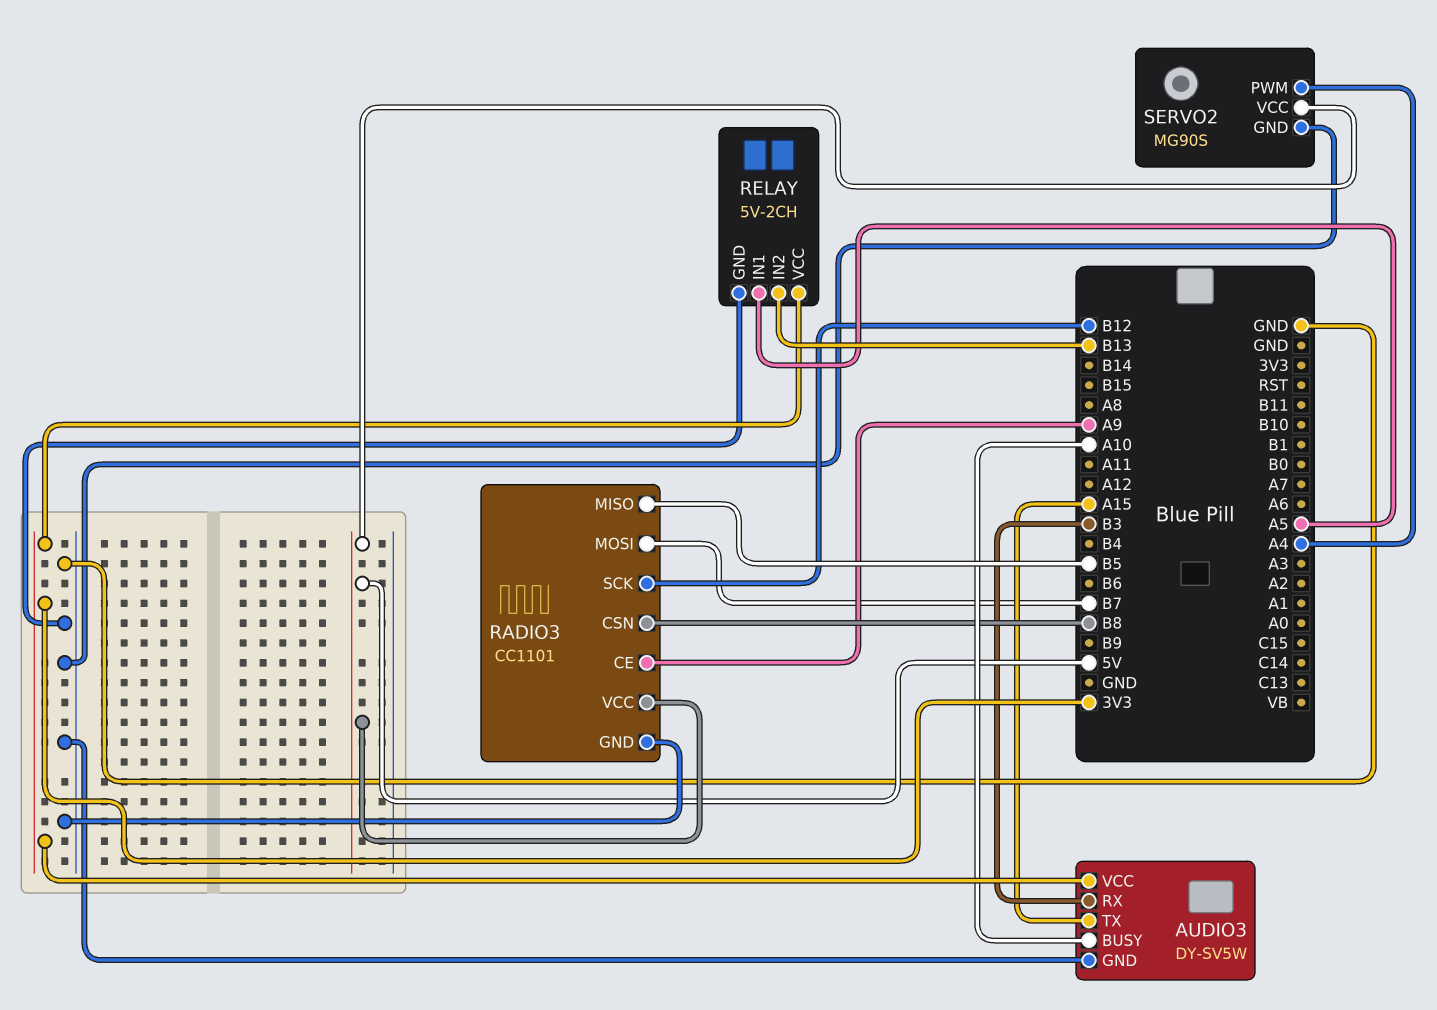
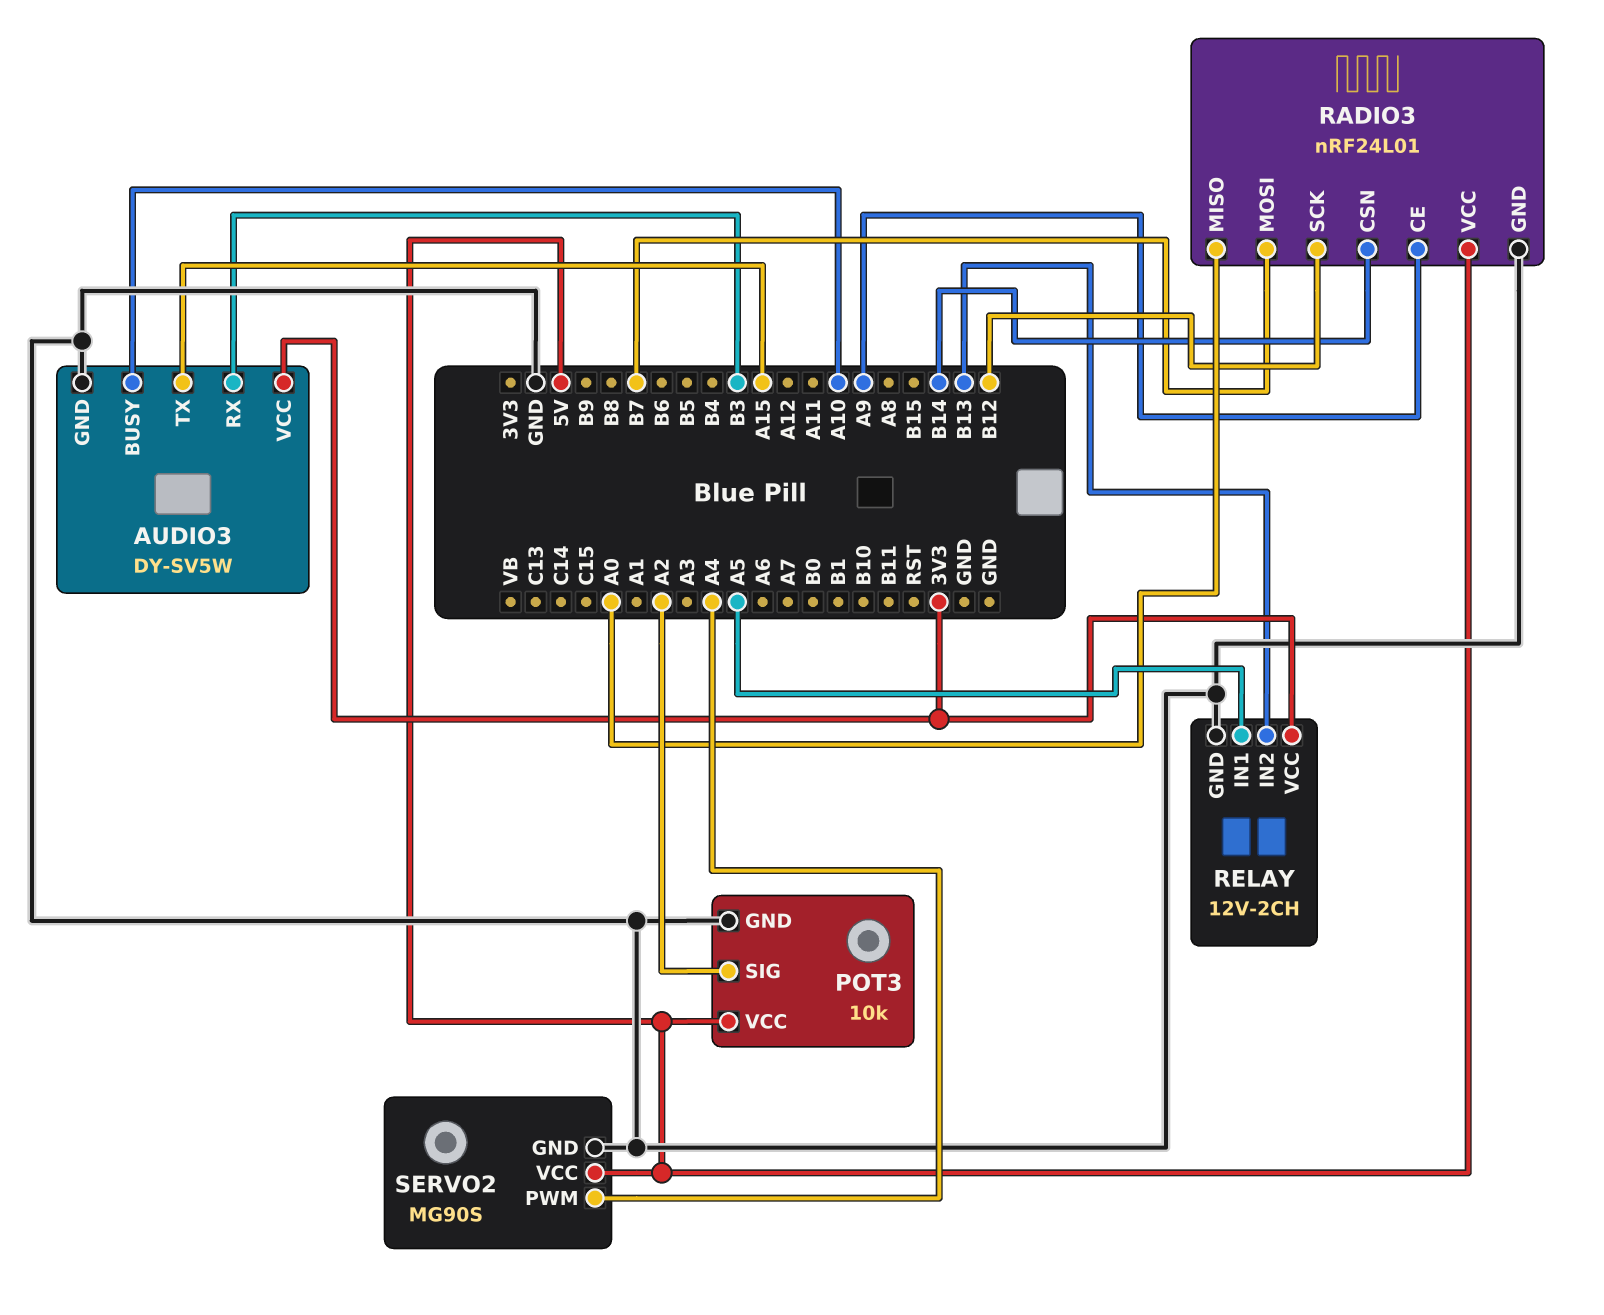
POT3: none -> 10k
POT3 pin GND: none -> GND
POT3 pin SIG: none -> A2
POT3 pin VCC: none -> 5V
RADIO3: CC1101 -> nRF24L01
RADIO3 pin CSN: B8 -> B14
RADIO3 pin MISO: B5 -> A0
RELAY: 5V-2CH -> 12V-2CH

